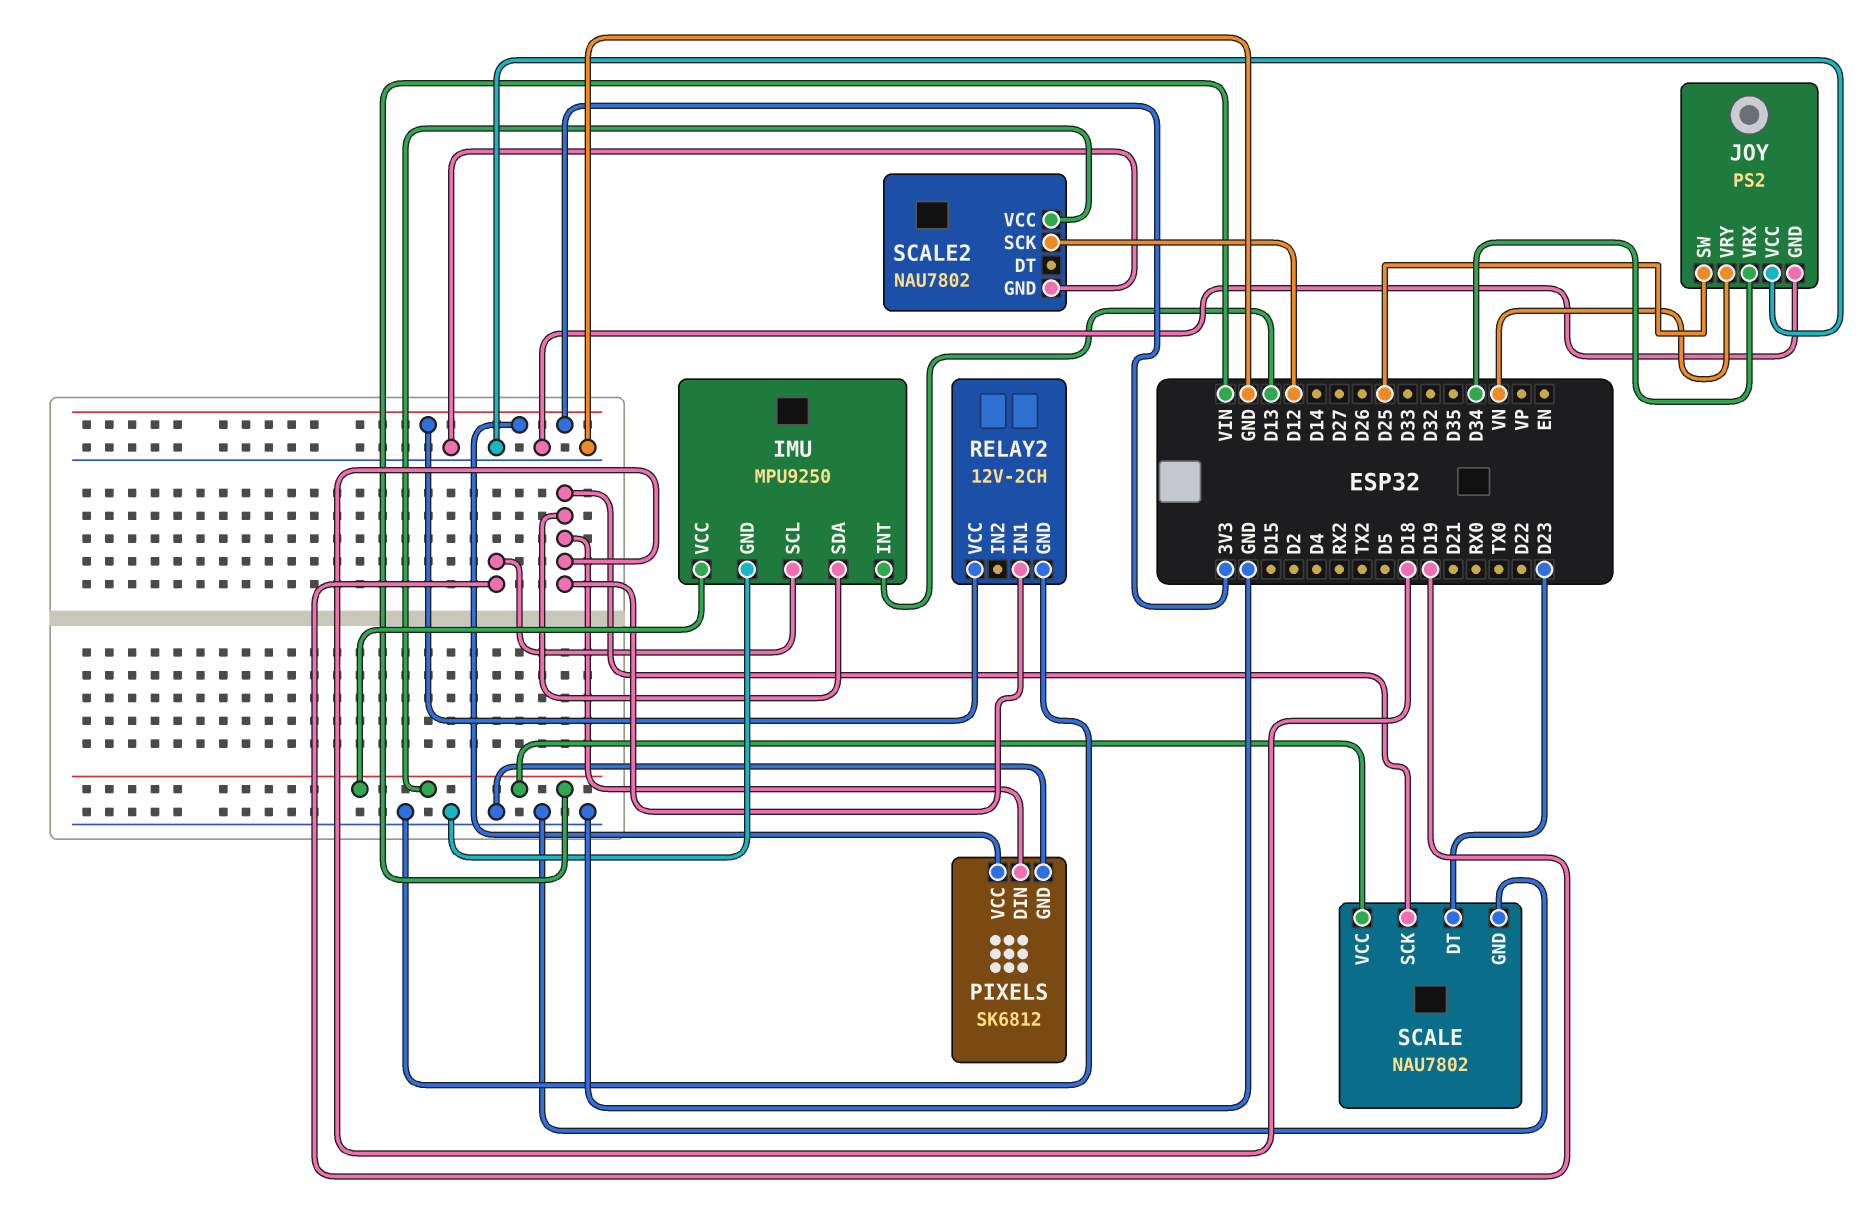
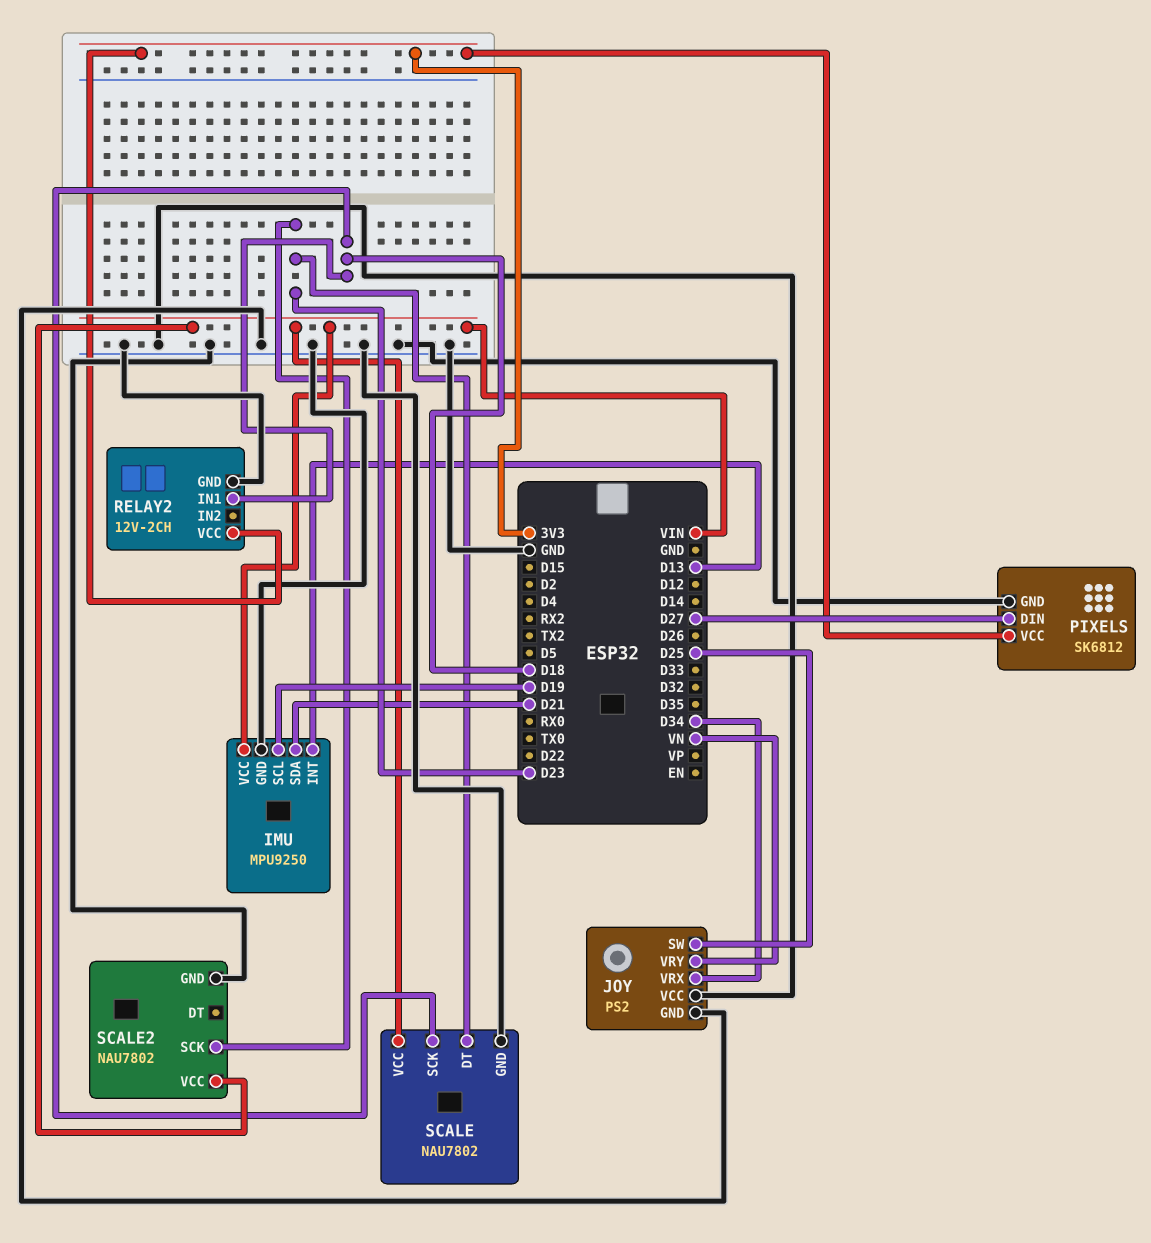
IMU pin SDA: D18 -> D21
PIXELS pin DIN: D18 -> D27
SCALE2 pin SCK: D12 -> D23

